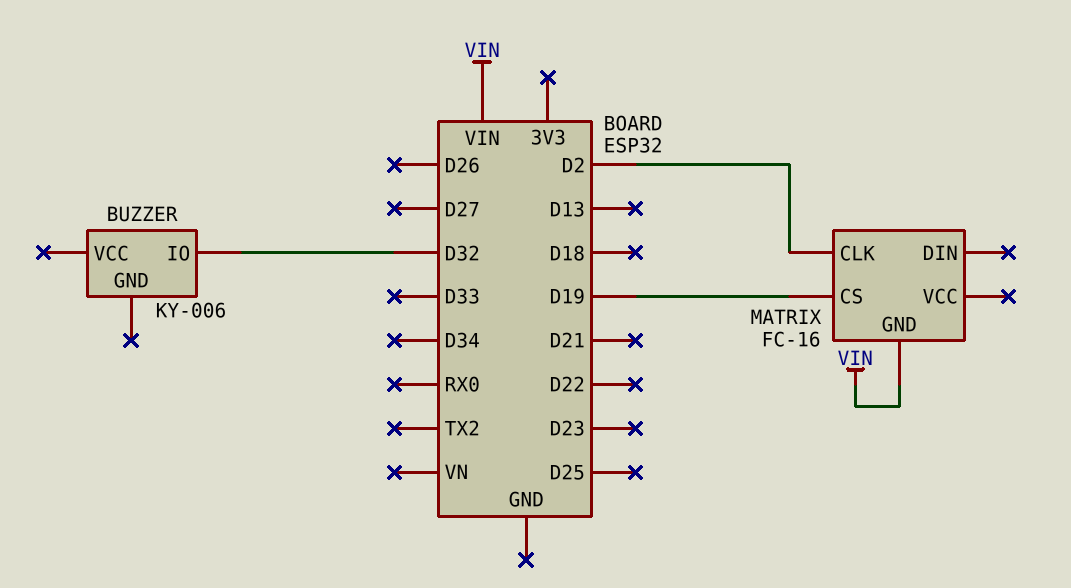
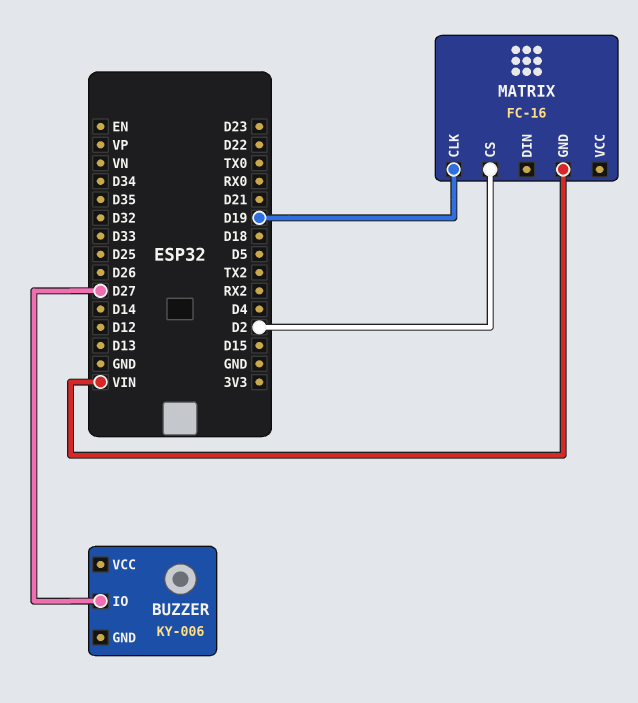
BUZZER pin IO: D32 -> D27
MATRIX pin CLK: D2 -> D19
MATRIX pin CS: D19 -> D2

